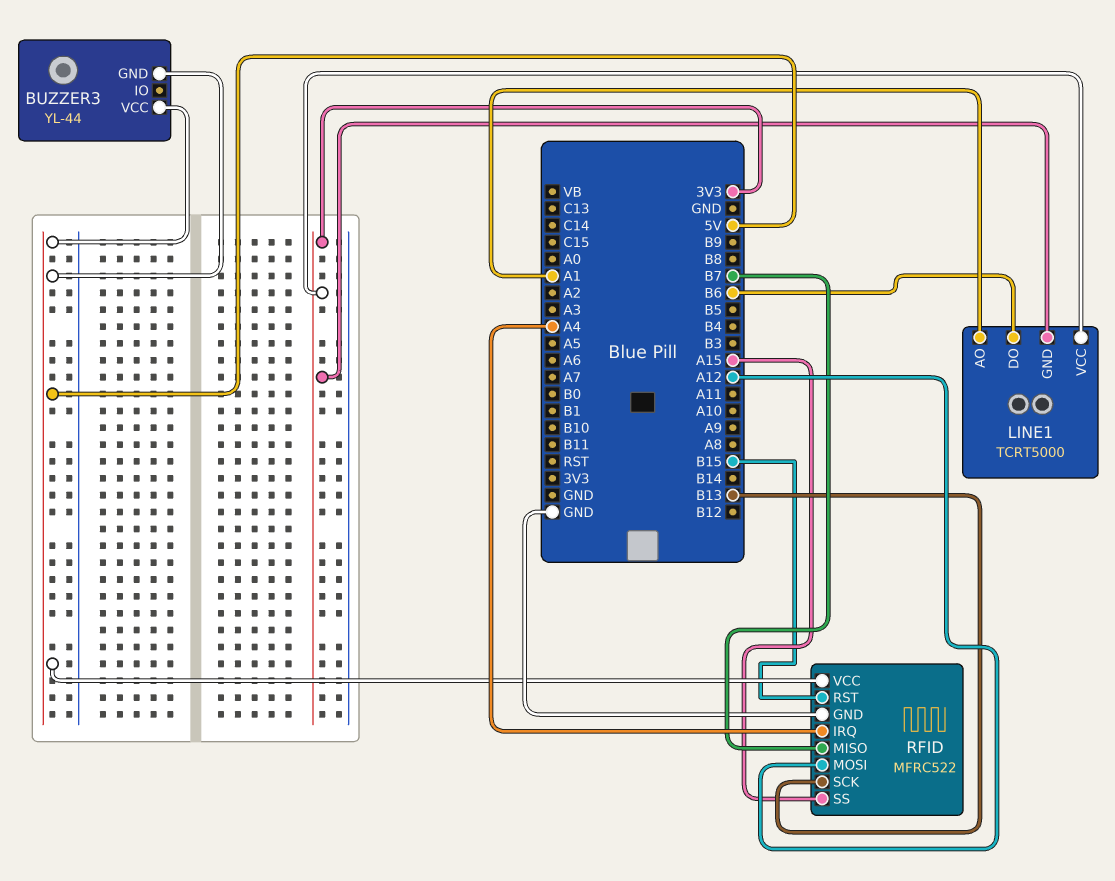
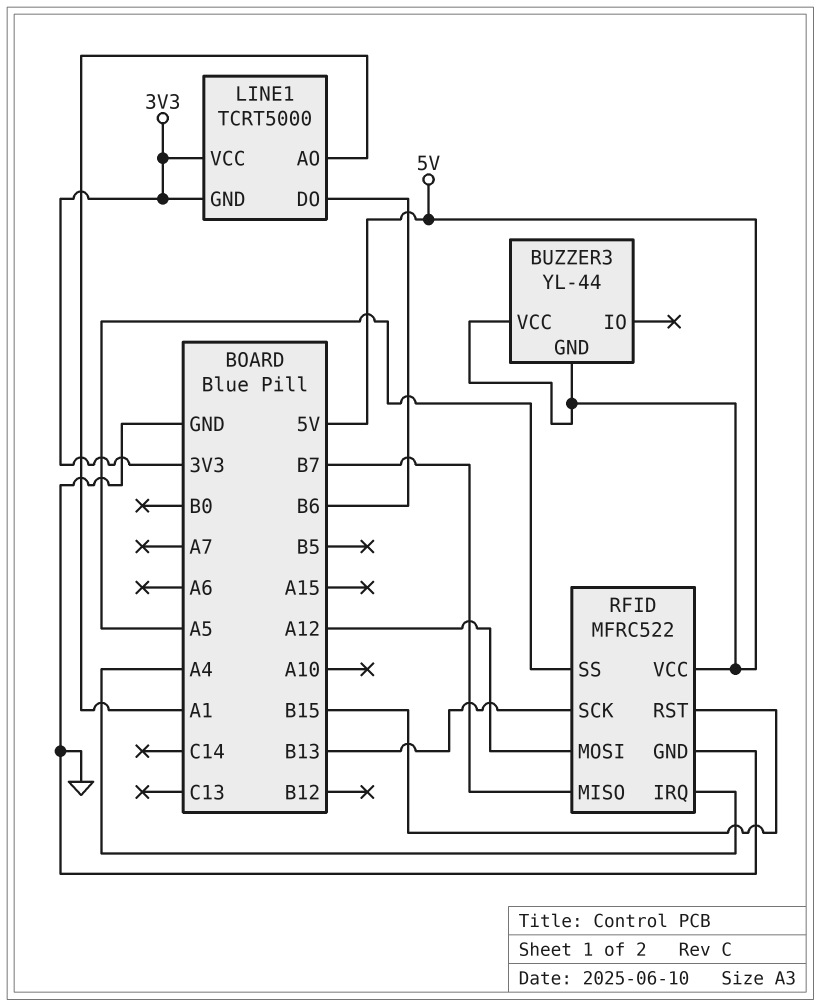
RFID pin SS: A15 -> A5

